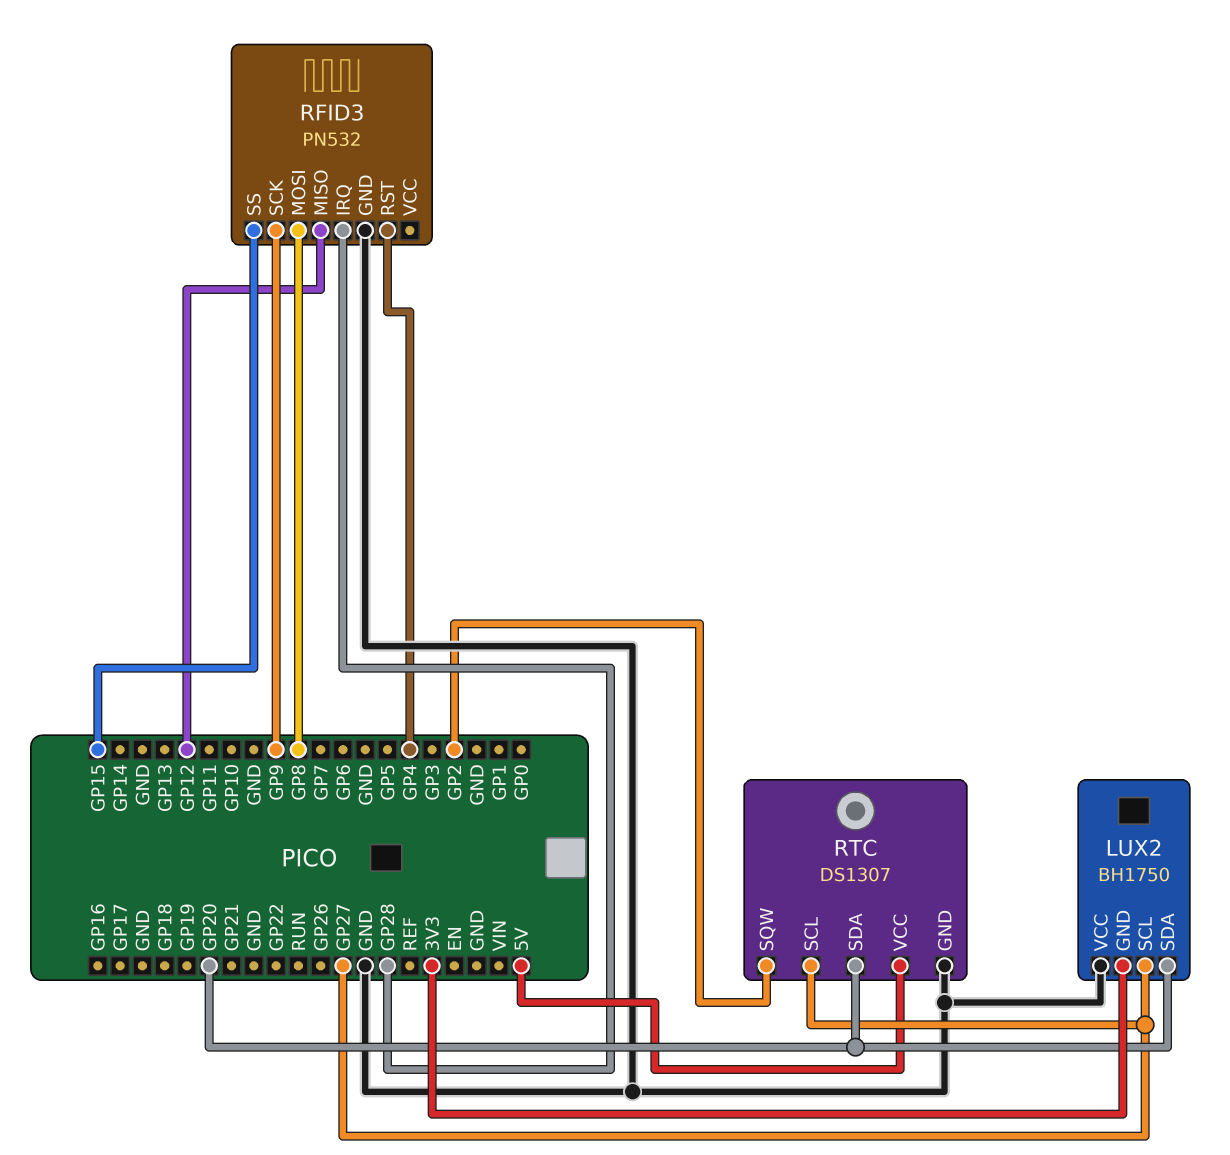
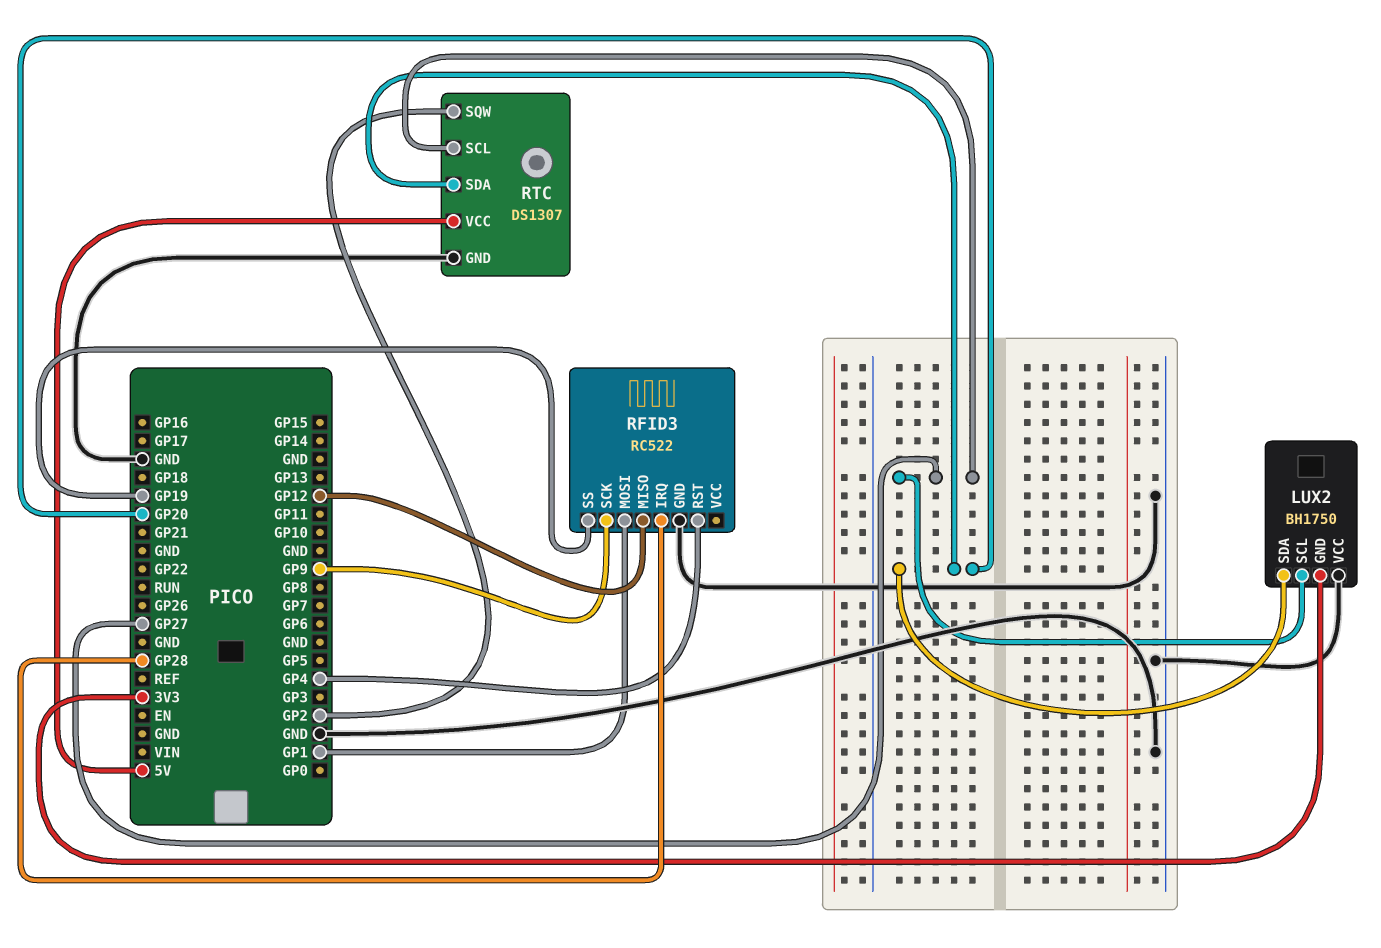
RFID3: PN532 -> RC522
RFID3 pin MOSI: GP8 -> GP1
RFID3 pin SS: GP15 -> GP19

